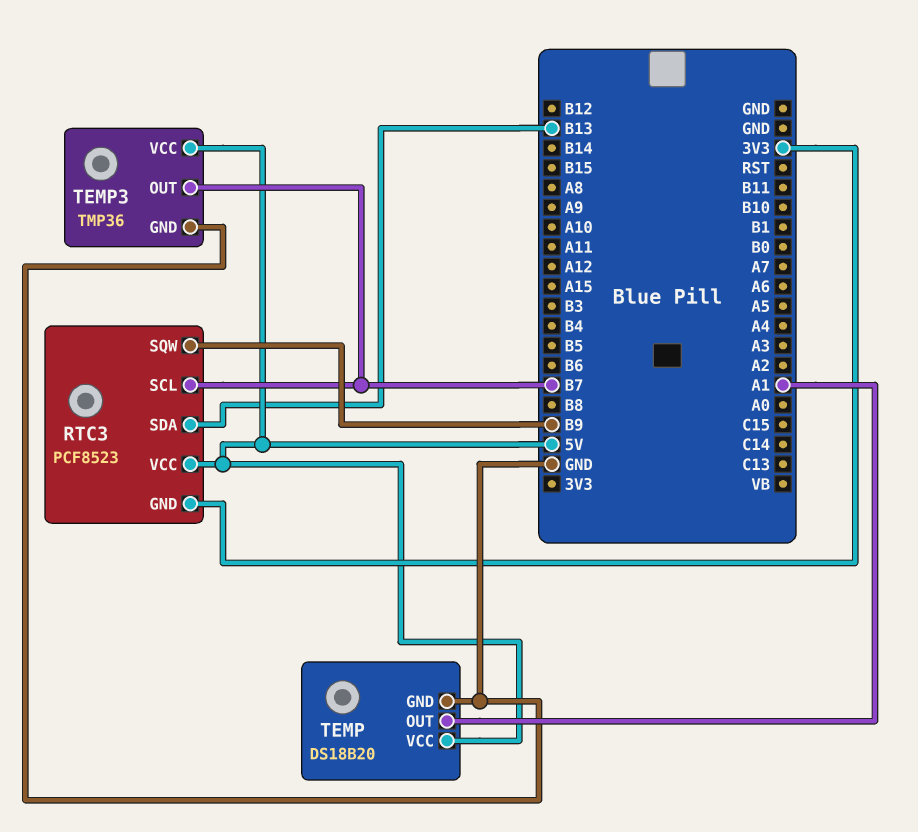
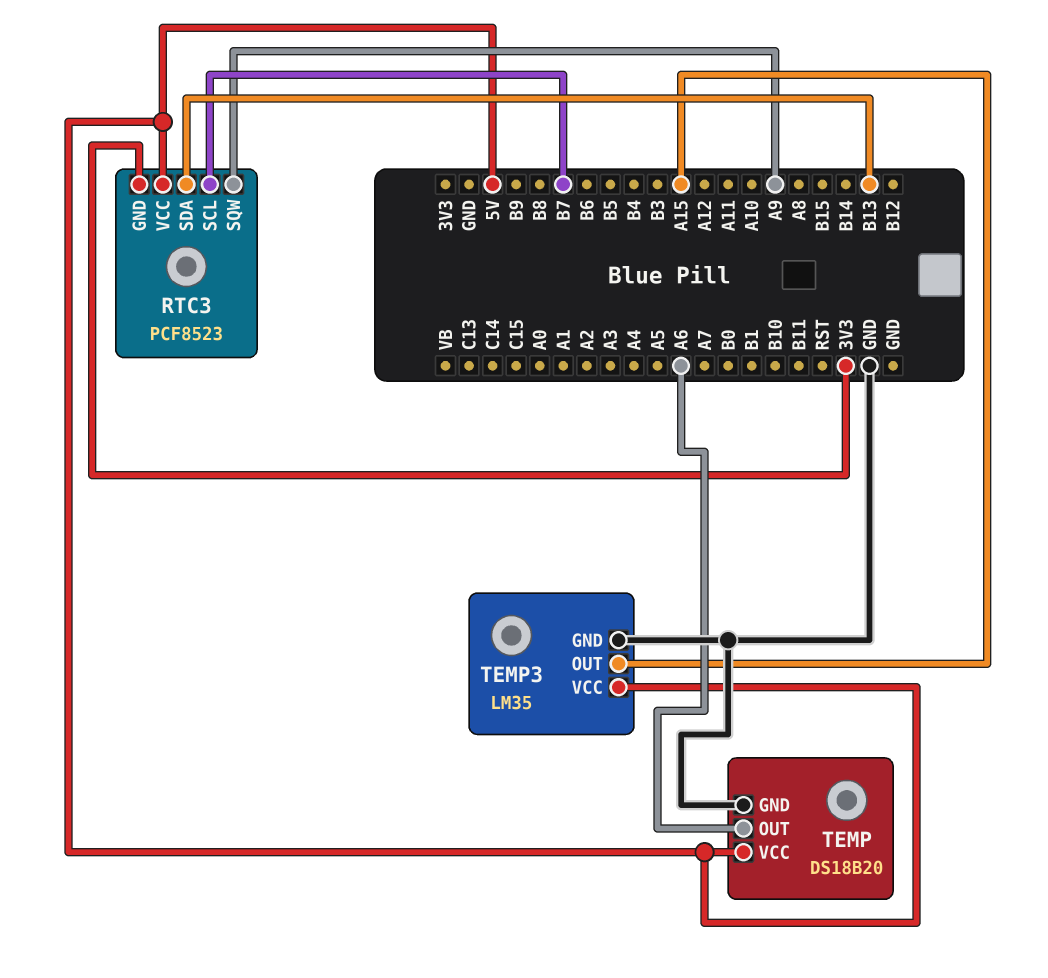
RTC3 pin SQW: B9 -> A9
TEMP pin OUT: A1 -> A6
TEMP3: TMP36 -> LM35
TEMP3 pin OUT: B7 -> A15

